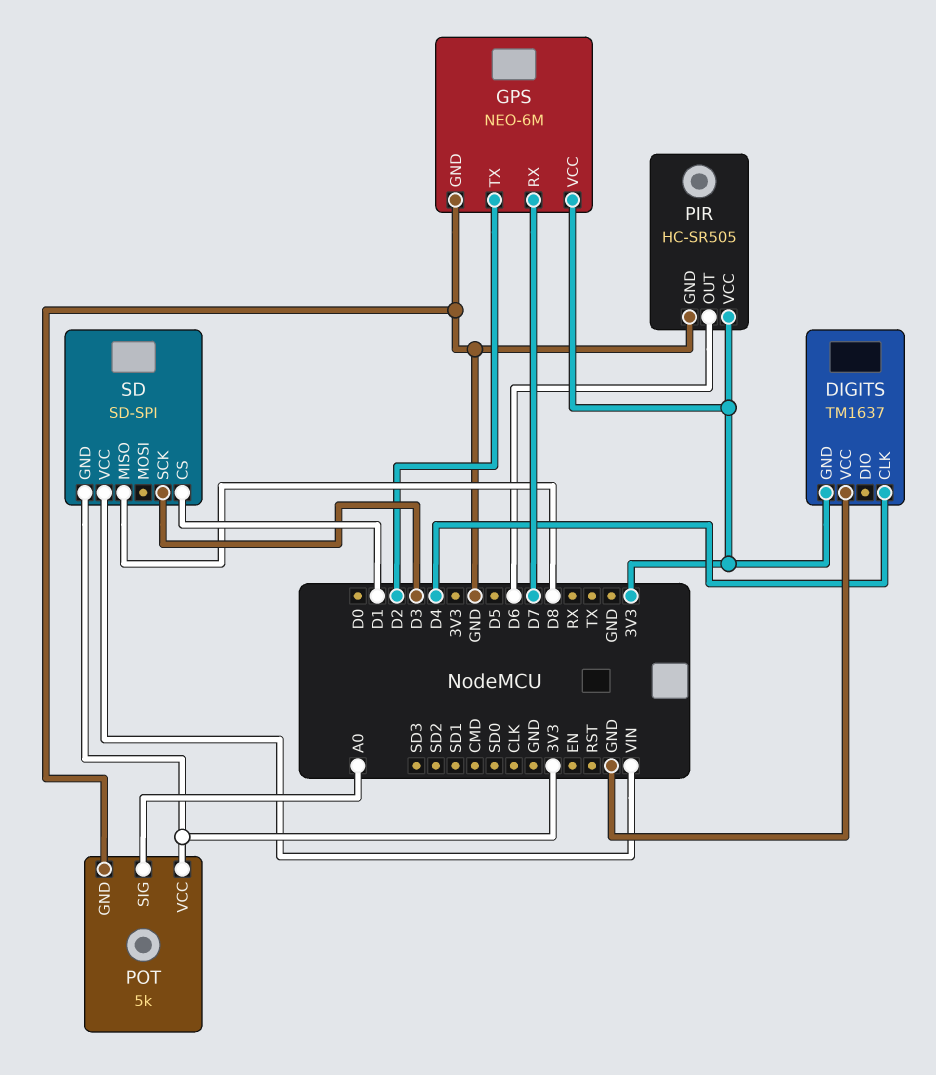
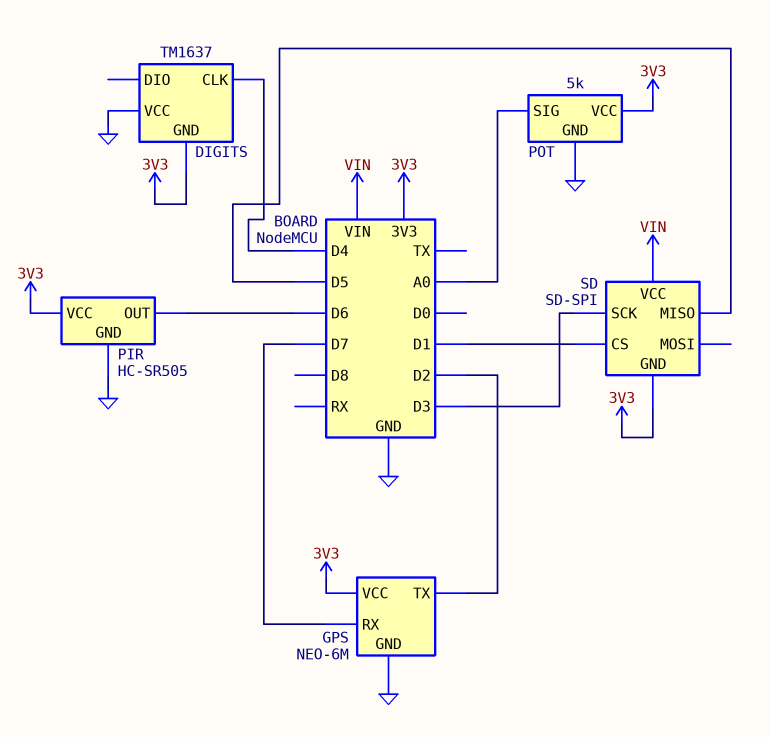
SD pin MISO: D8 -> D5

